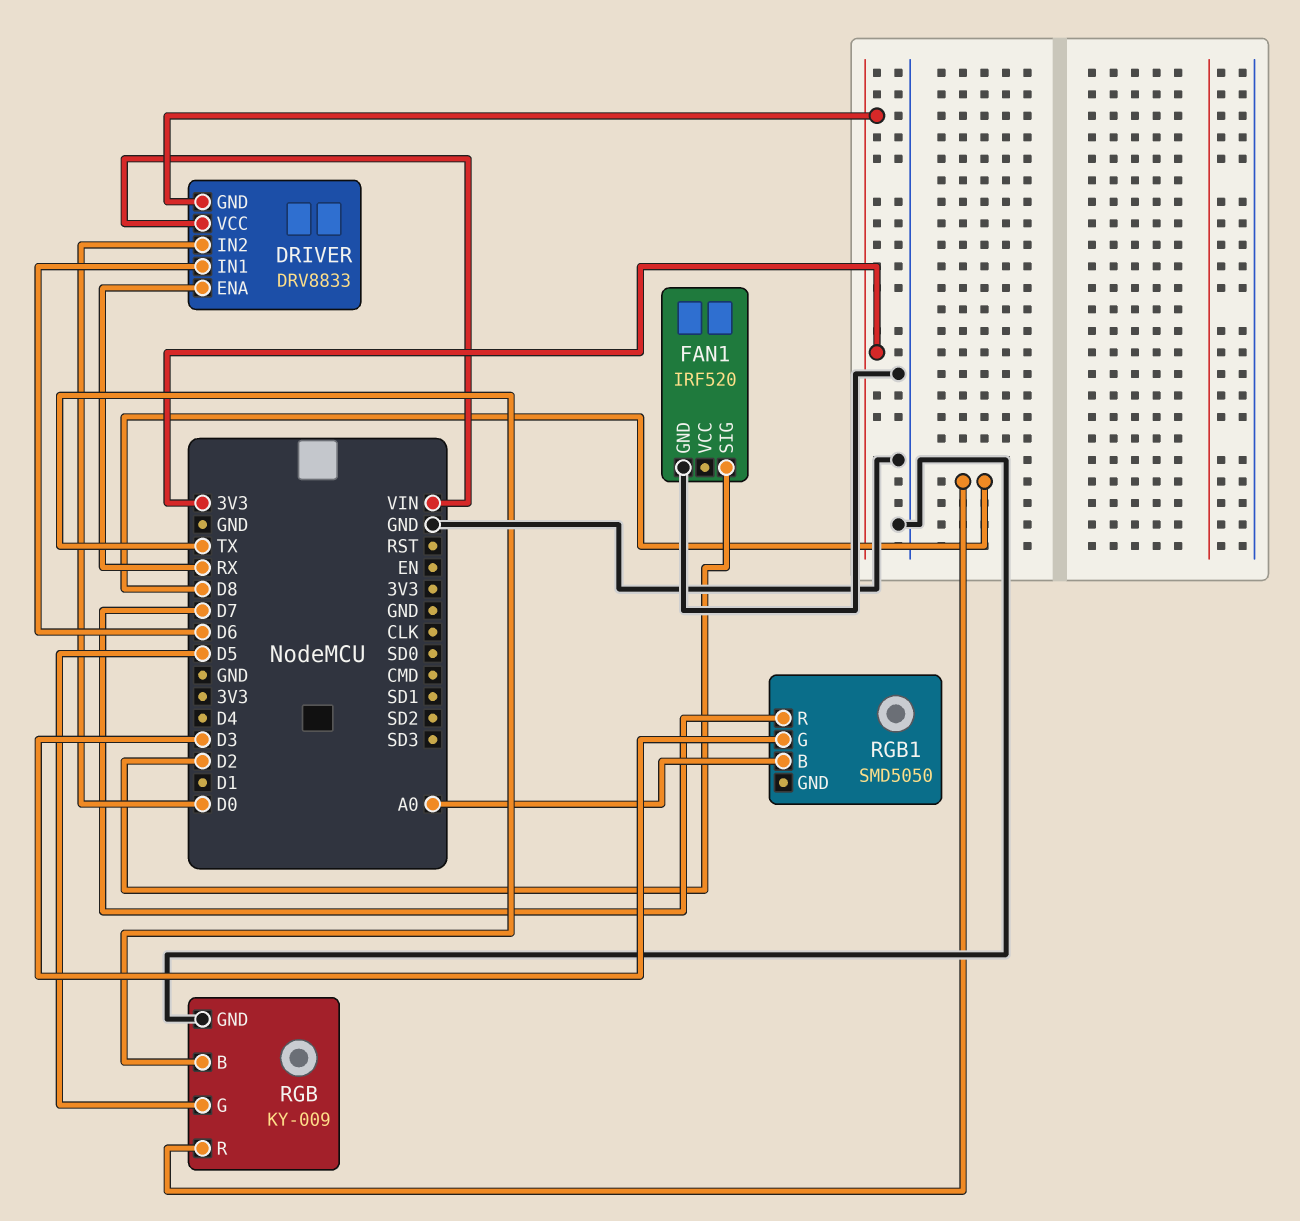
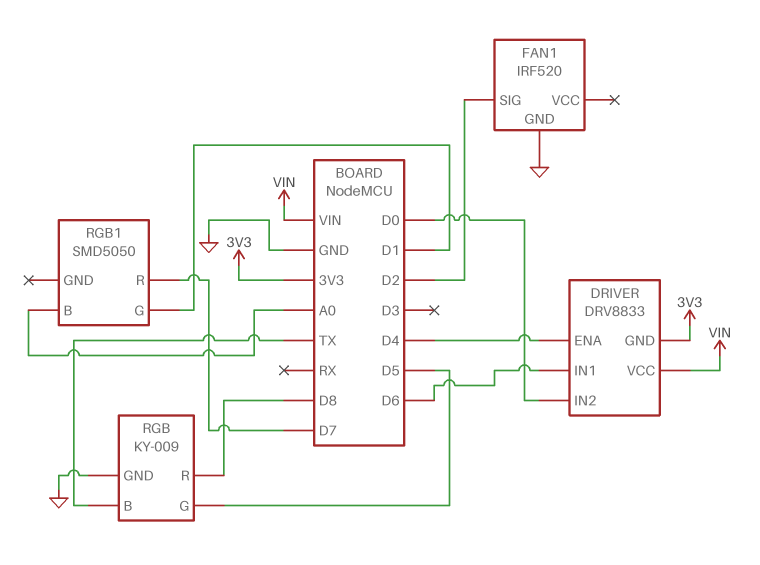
DRIVER pin ENA: RX -> D4
RGB1 pin G: D3 -> D1

